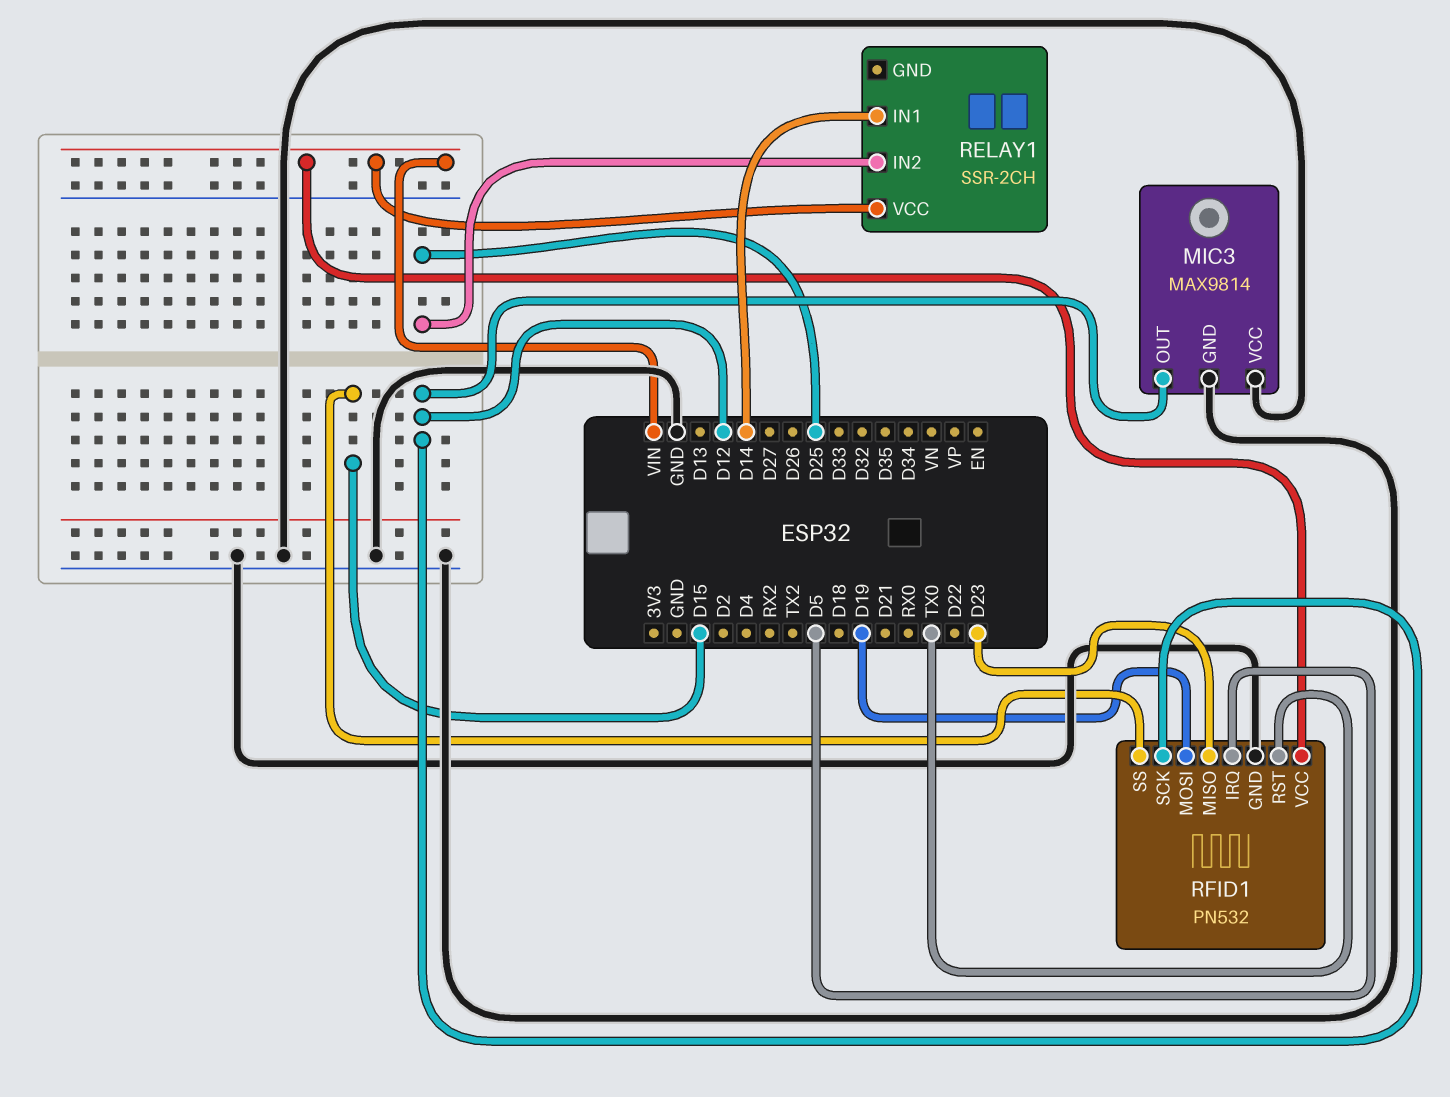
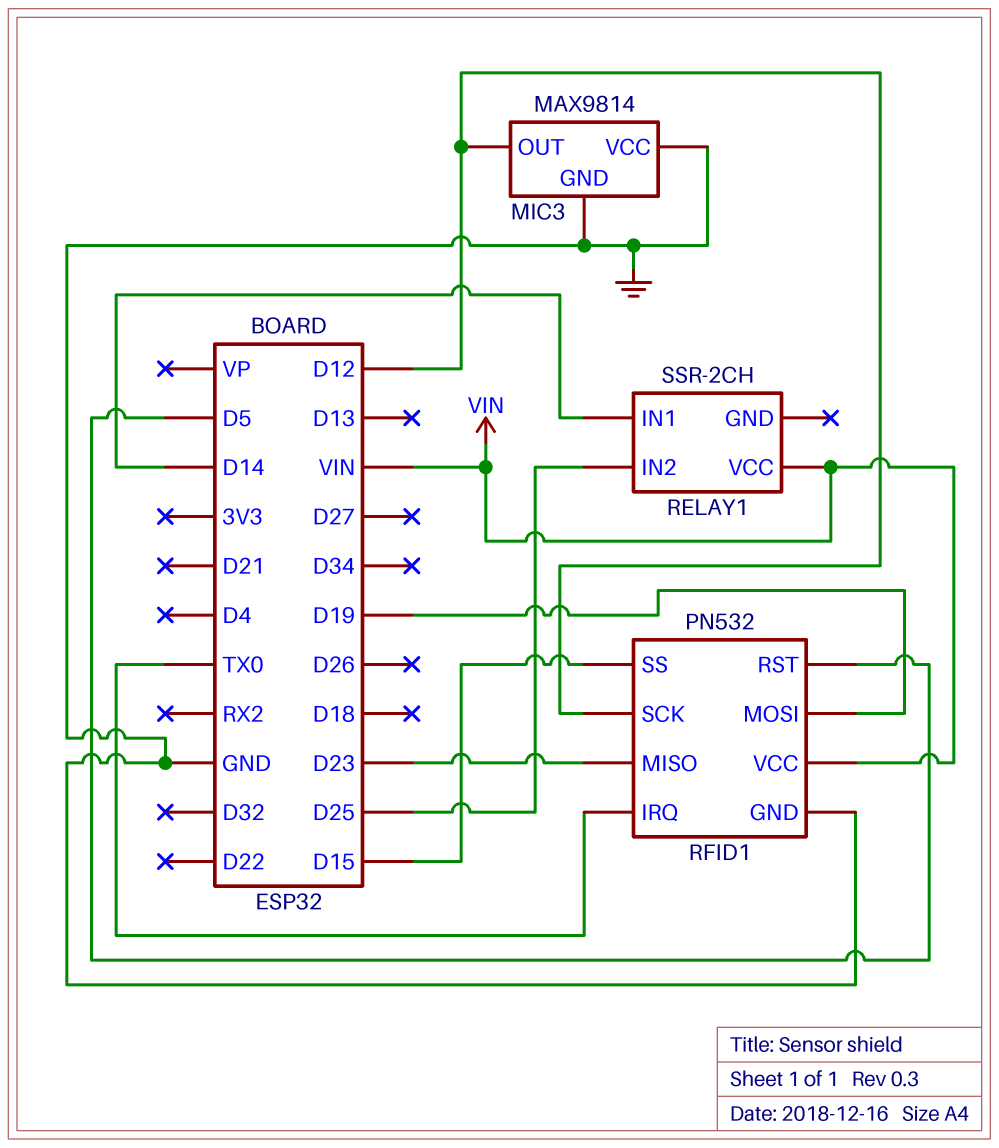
RFID1 pin IRQ: D5 -> TX0
RFID1 pin RST: TX0 -> D5

